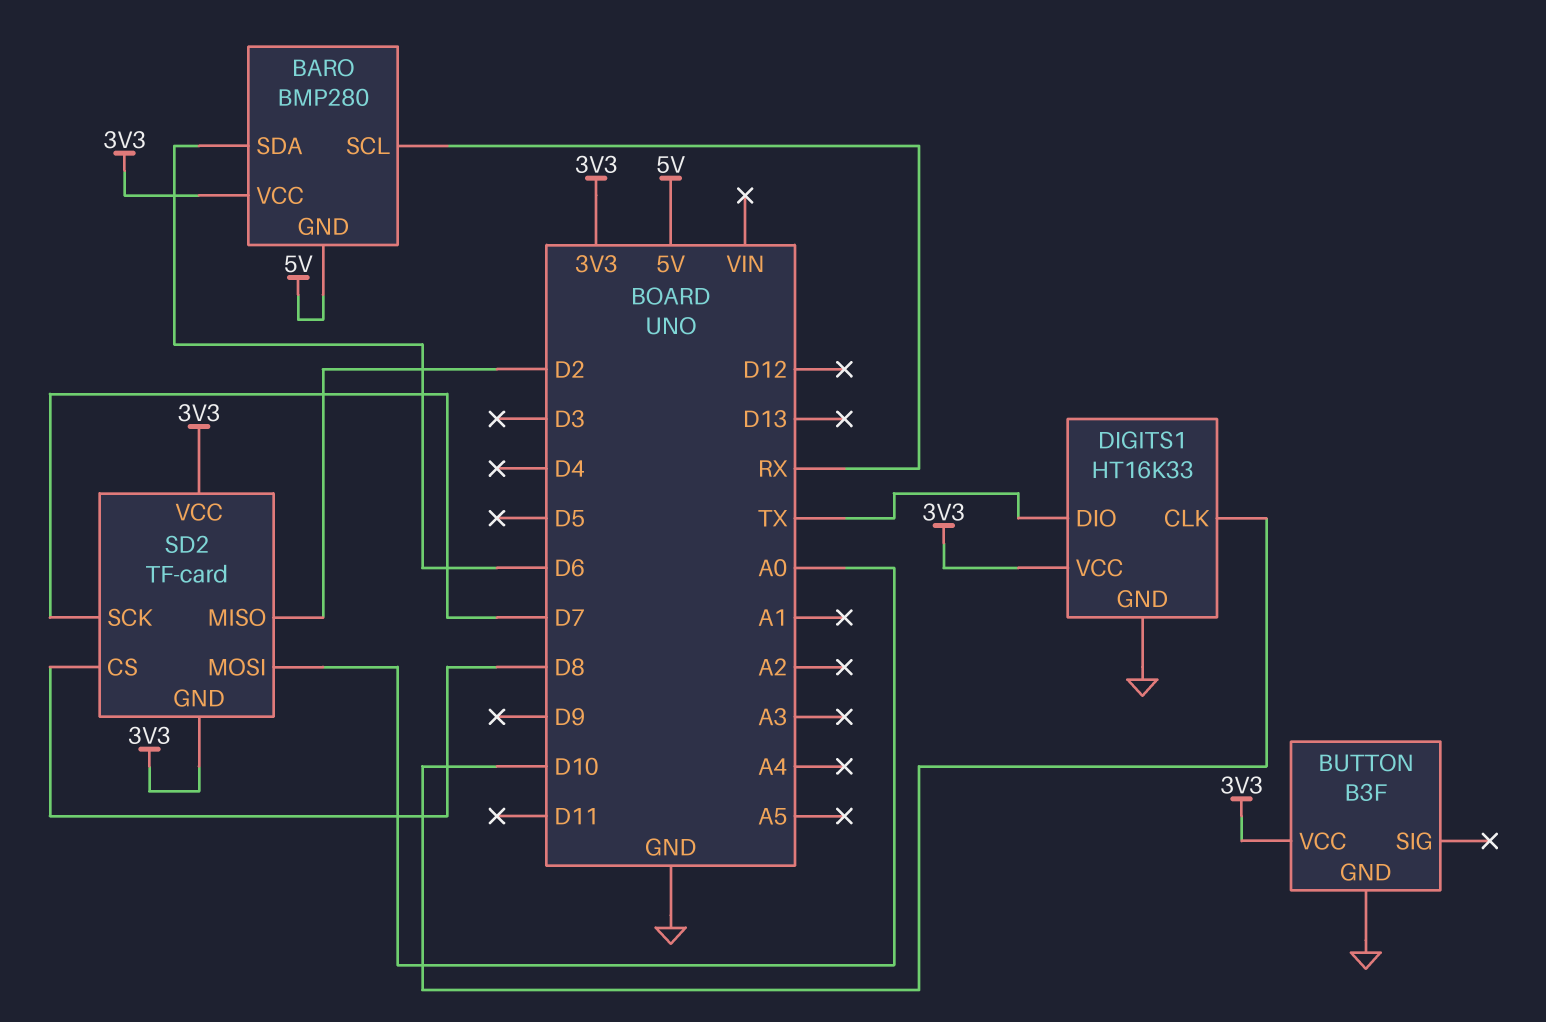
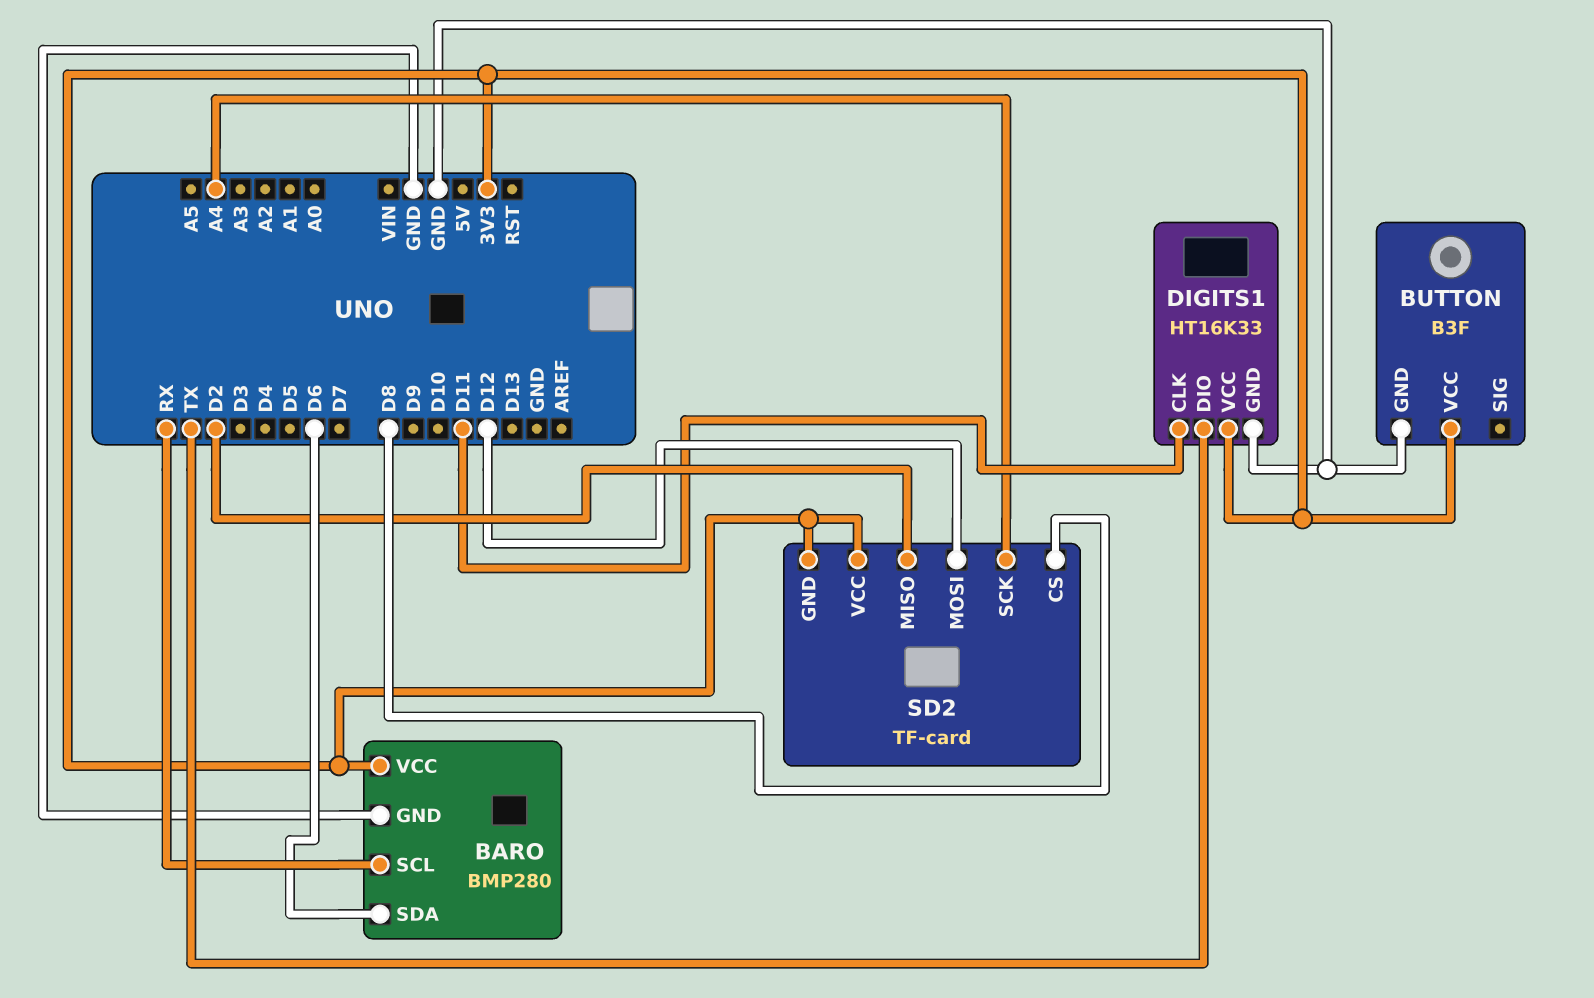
BARO pin GND: 5V -> GND
DIGITS1 pin CLK: D10 -> D11
SD2 pin MOSI: A0 -> D12
SD2 pin SCK: D7 -> A4

